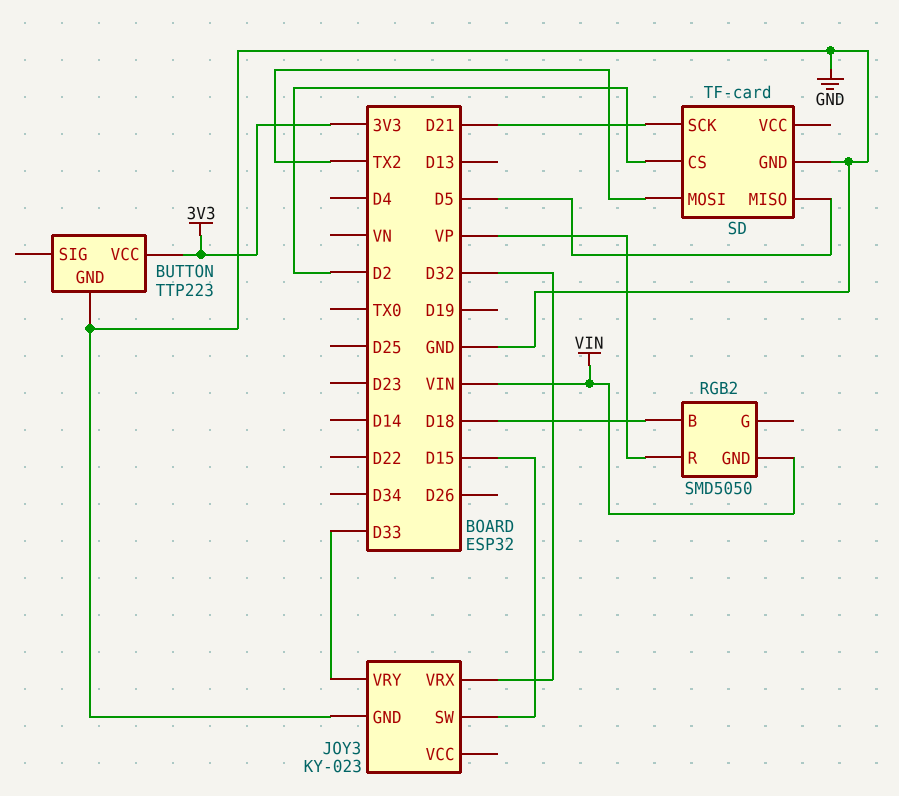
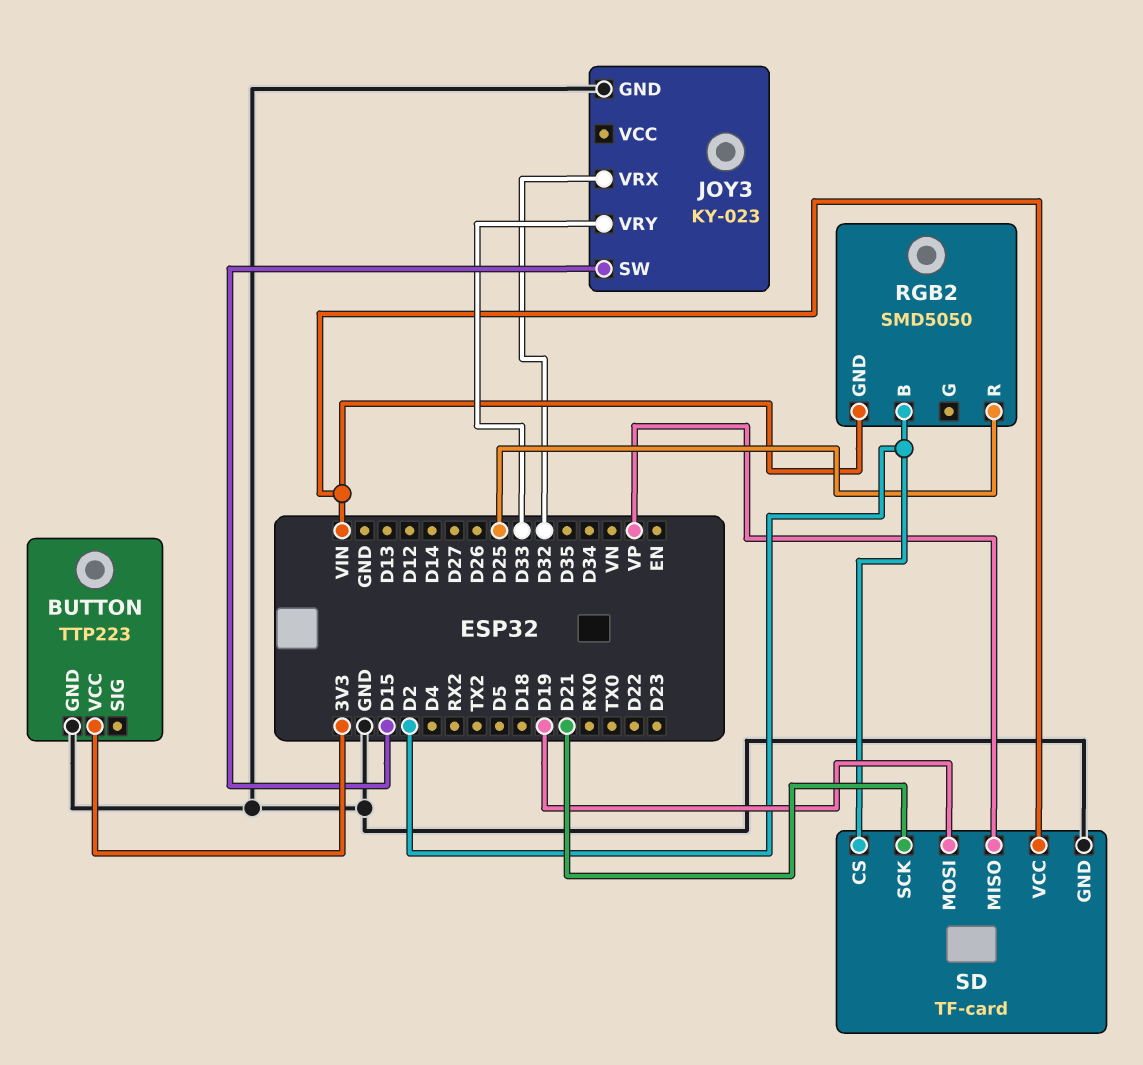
RGB2 pin B: D18 -> D2
RGB2 pin R: VP -> D25
SD pin MISO: D5 -> VP
SD pin MOSI: TX2 -> D19
SD pin VCC: none -> VIN

